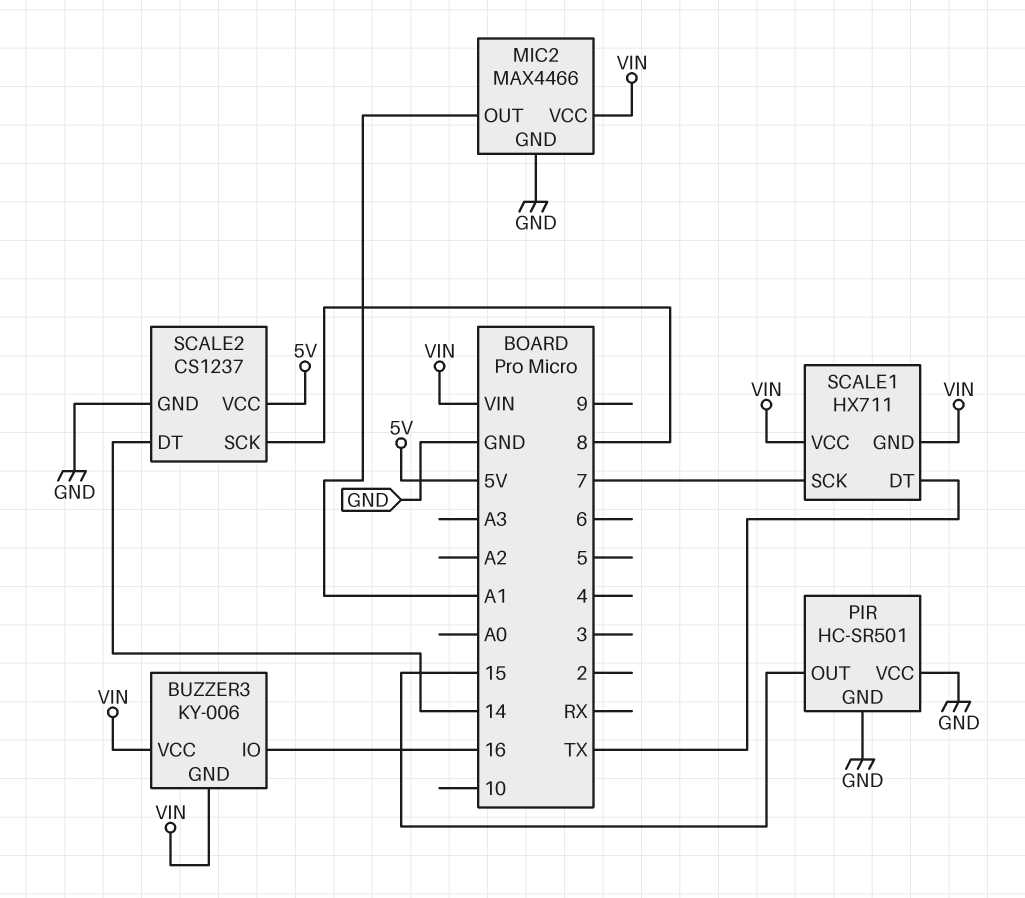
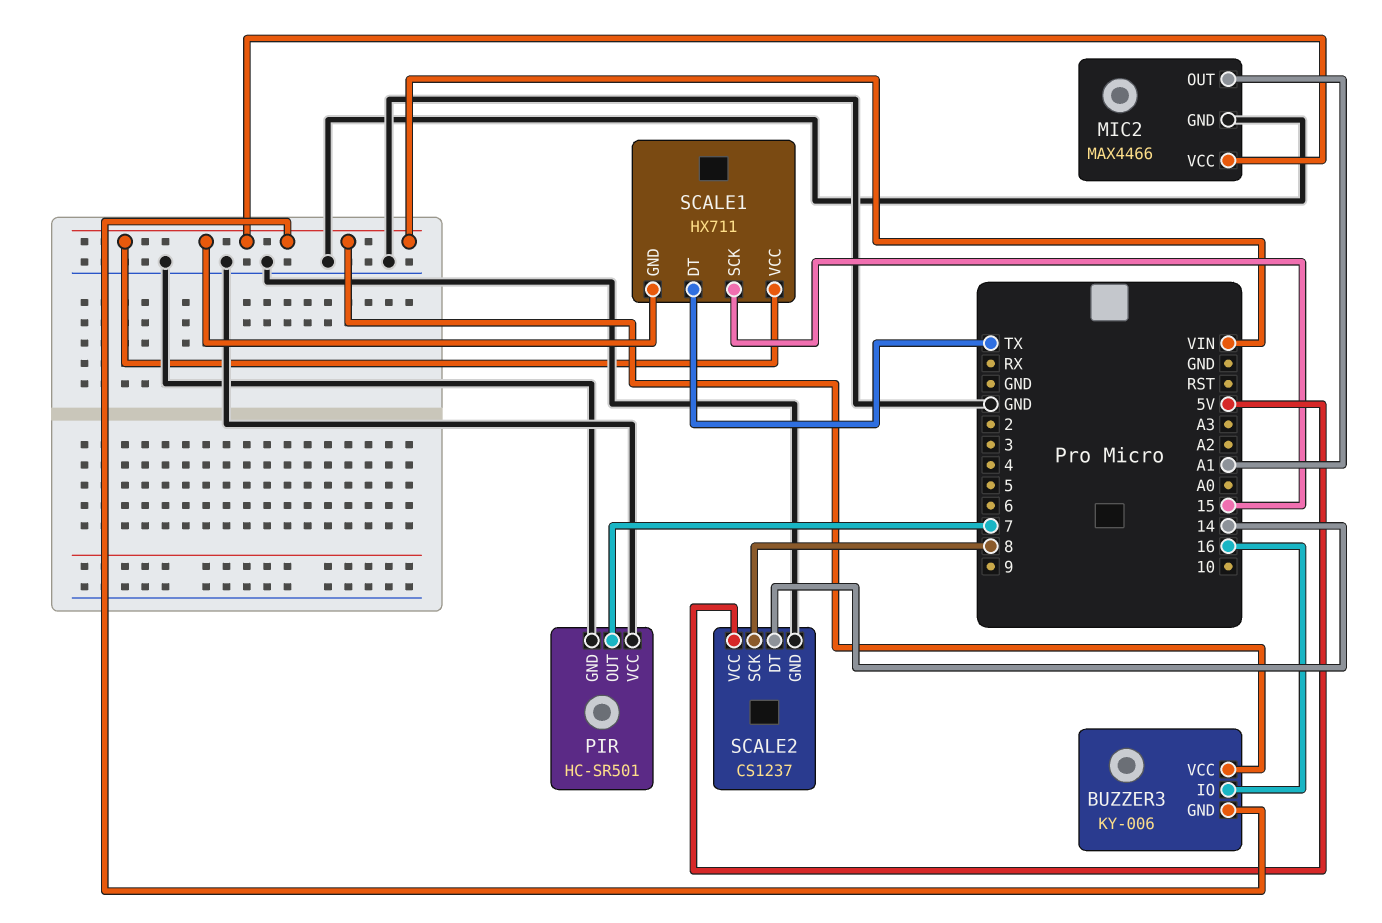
PIR pin OUT: 15 -> 7
SCALE1 pin SCK: 7 -> 15

